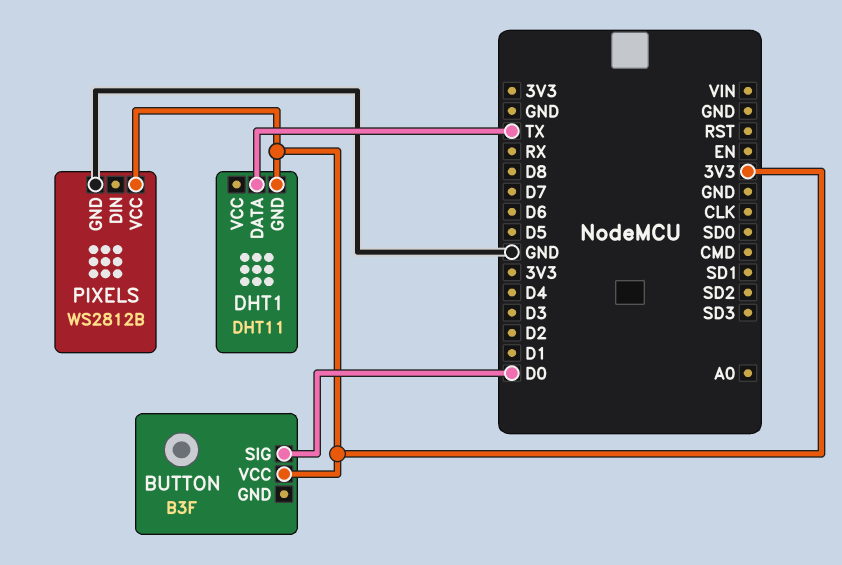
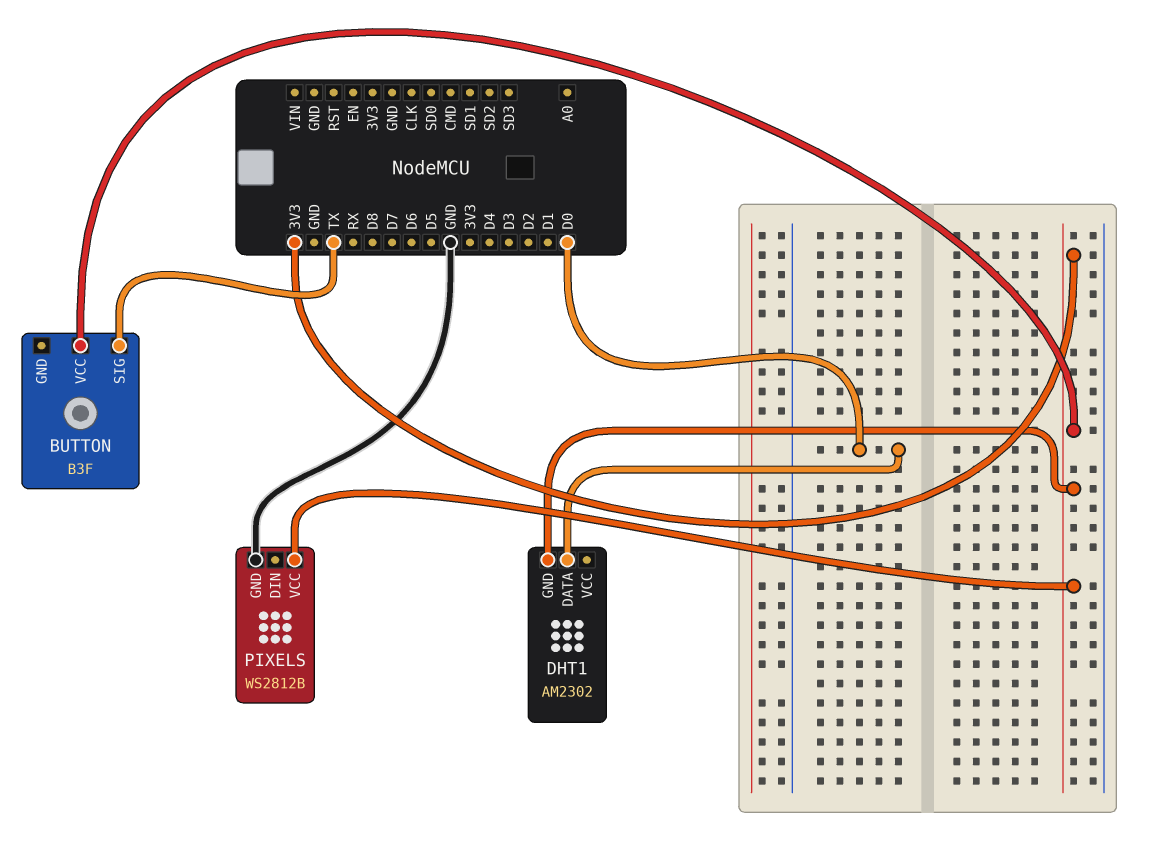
BUTTON pin SIG: D0 -> TX
DHT1: DHT11 -> AM2302
DHT1 pin DATA: TX -> D0

